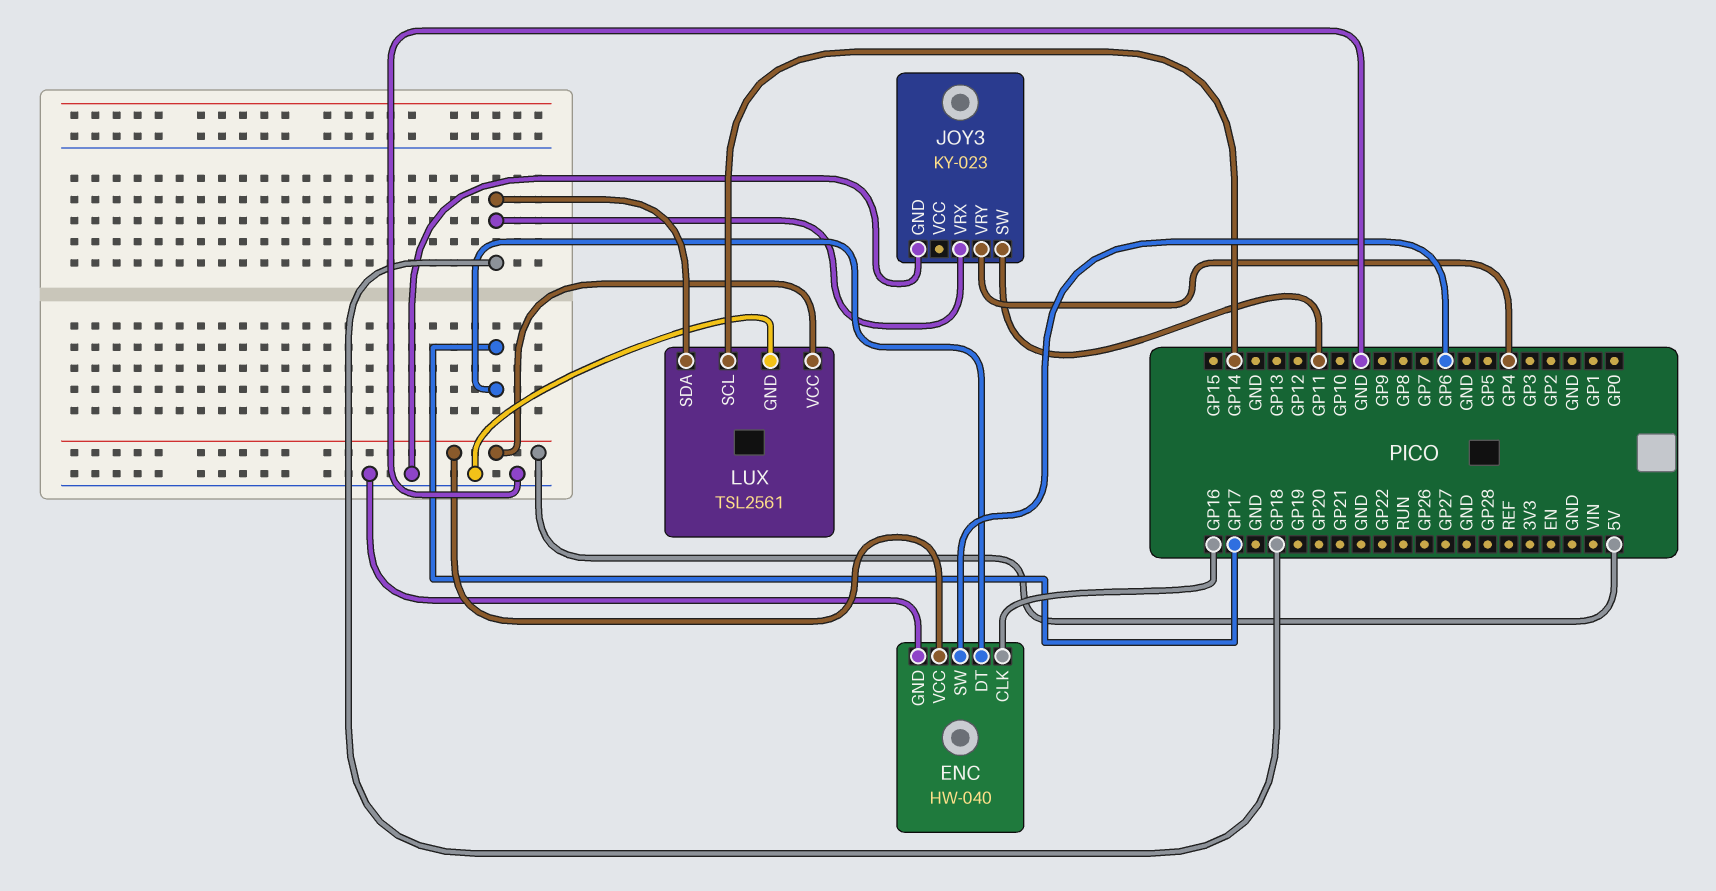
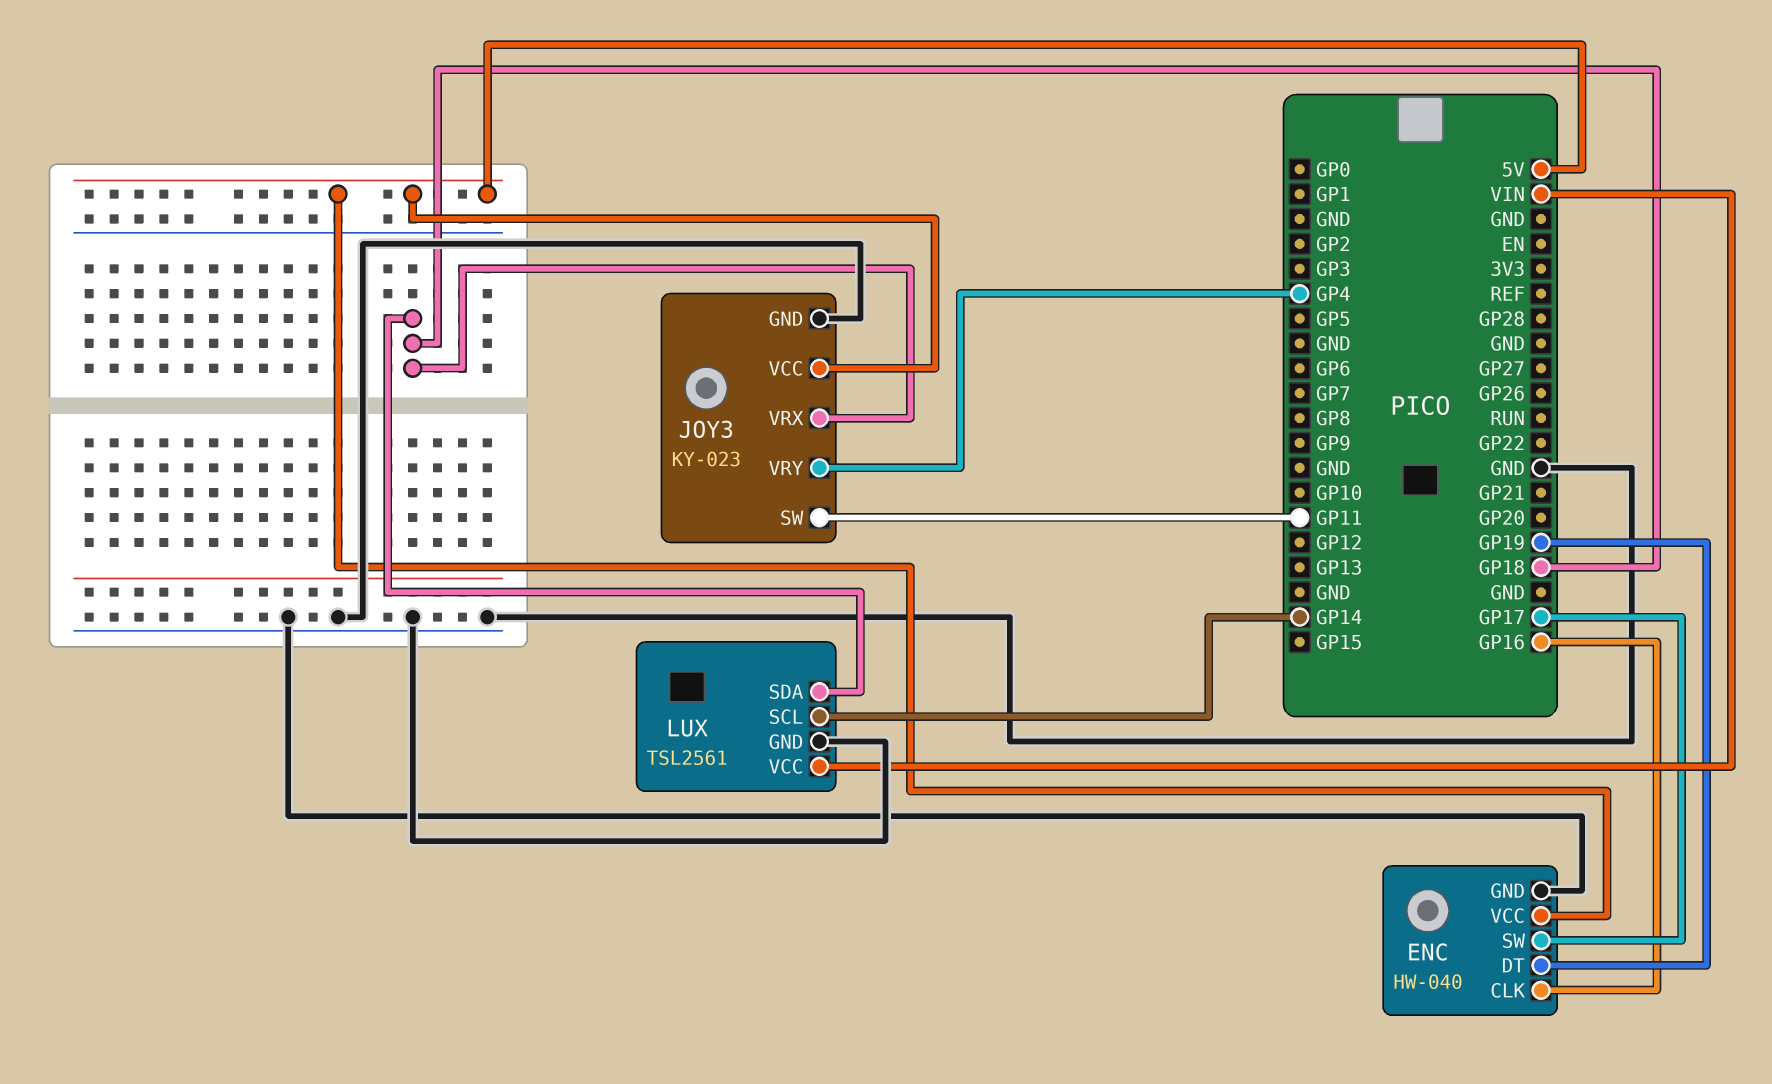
ENC pin DT: GP17 -> GP19
ENC pin SW: GP6 -> GP17
JOY3 pin VCC: none -> 5V
LUX pin VCC: 5V -> VIN

